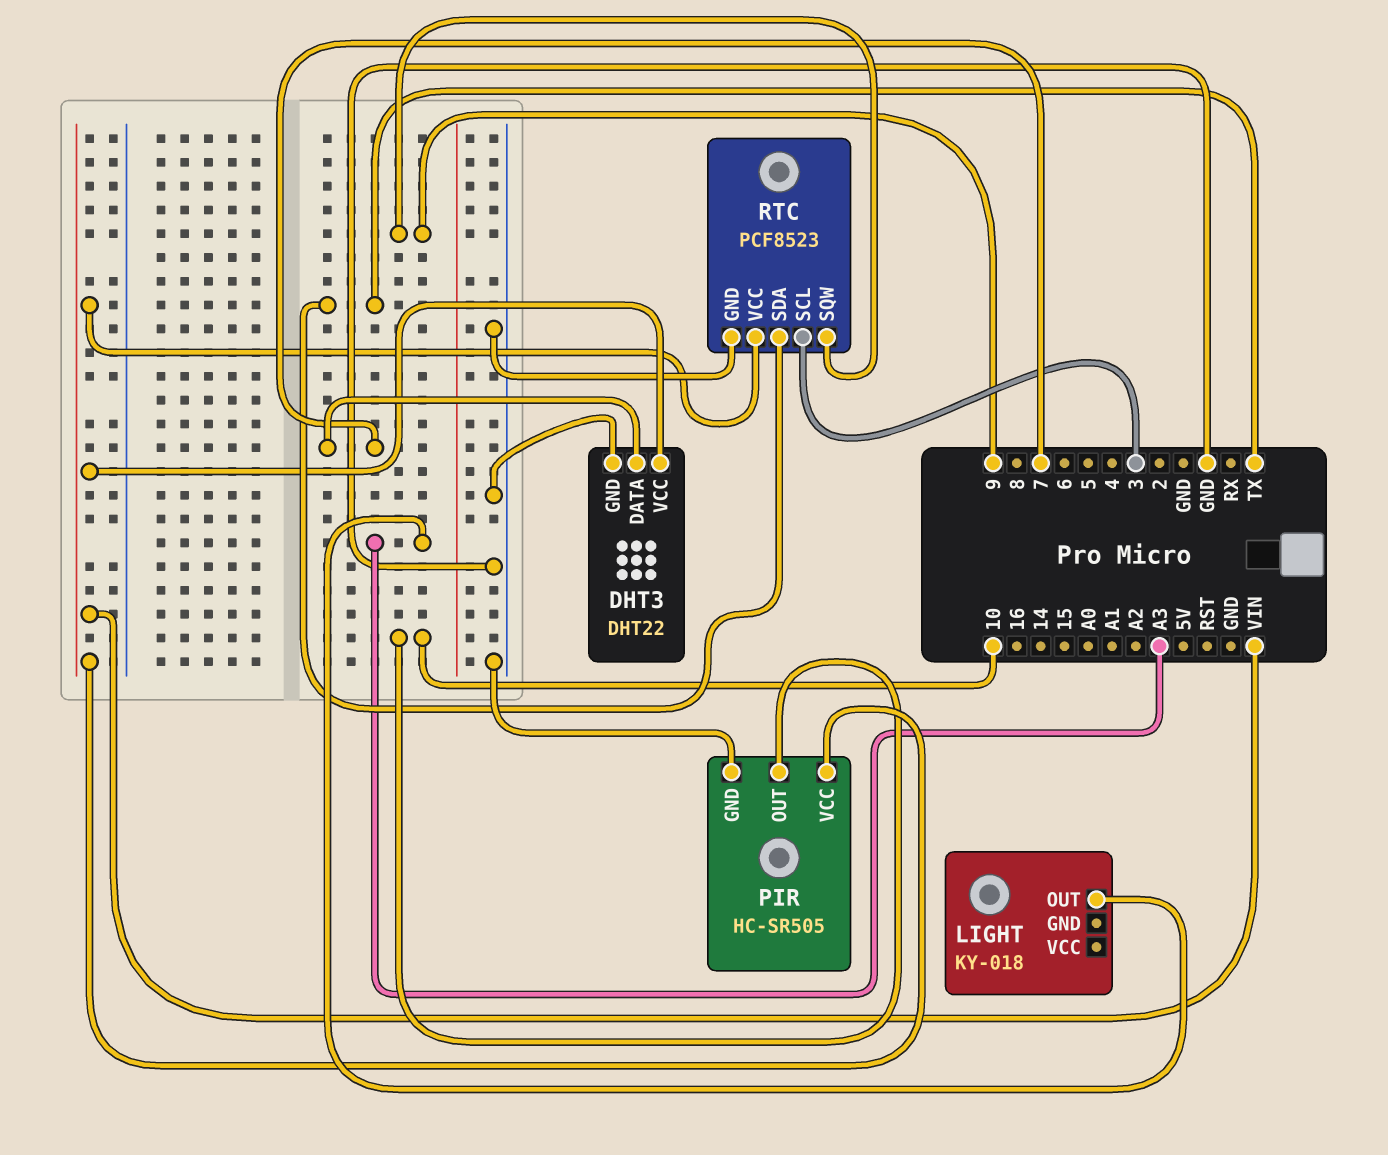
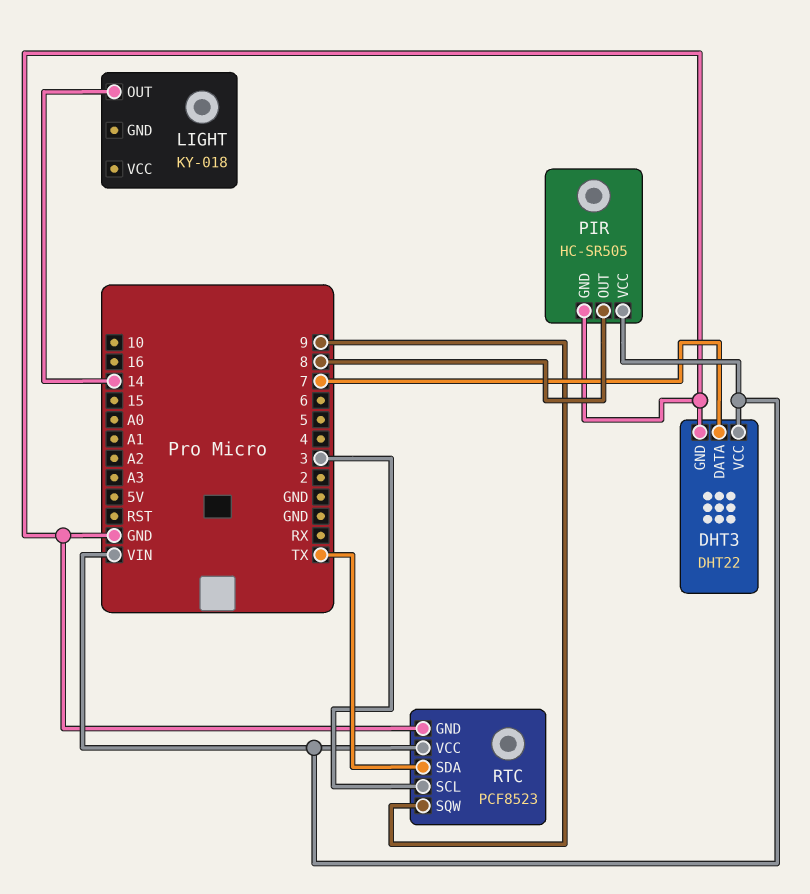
LIGHT pin OUT: A3 -> 14
PIR pin OUT: 10 -> 8

